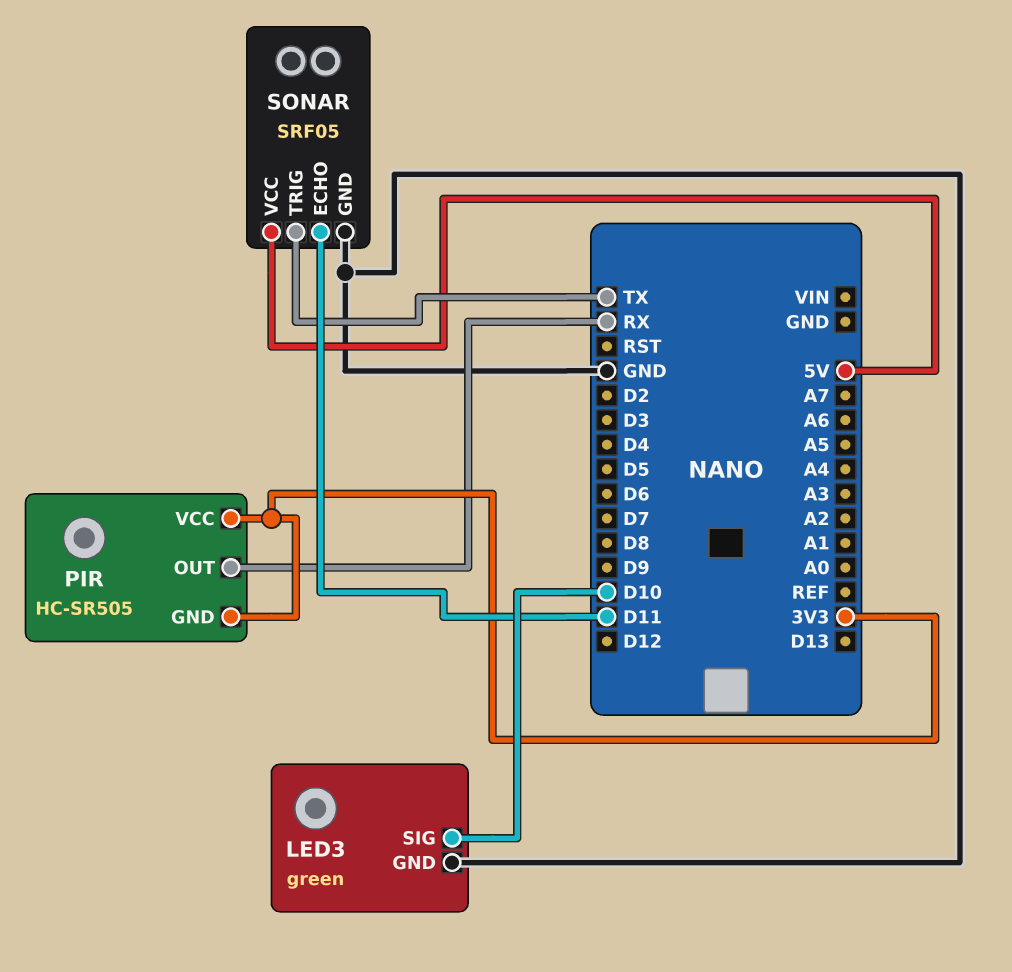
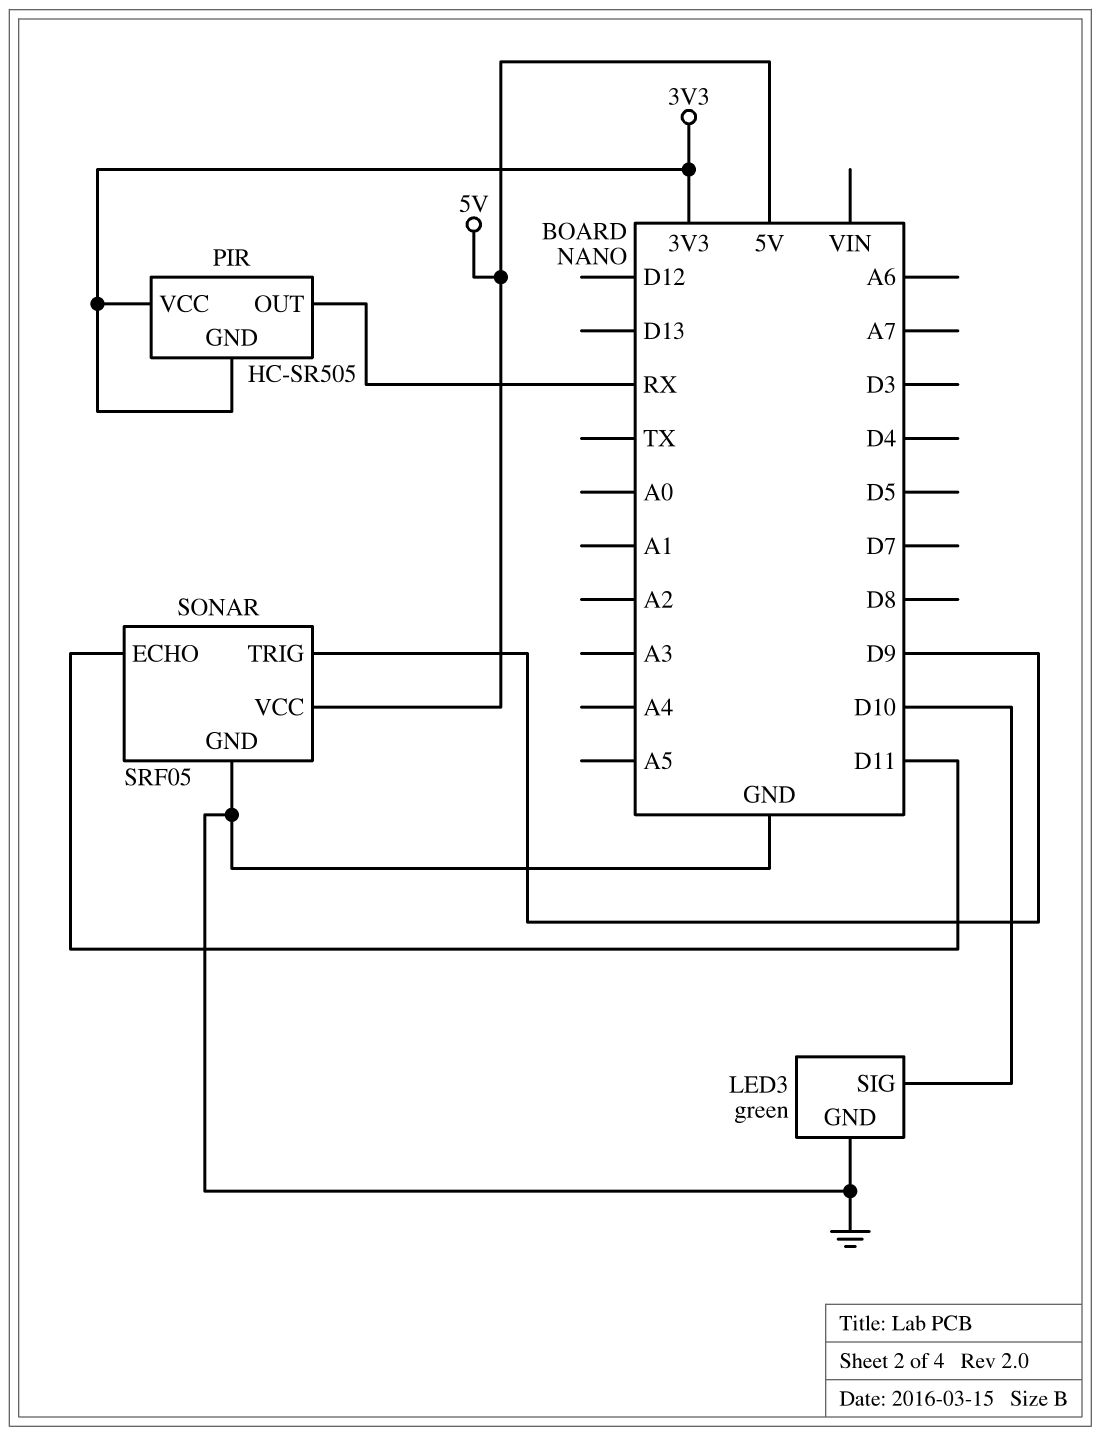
SONAR pin TRIG: TX -> D9

